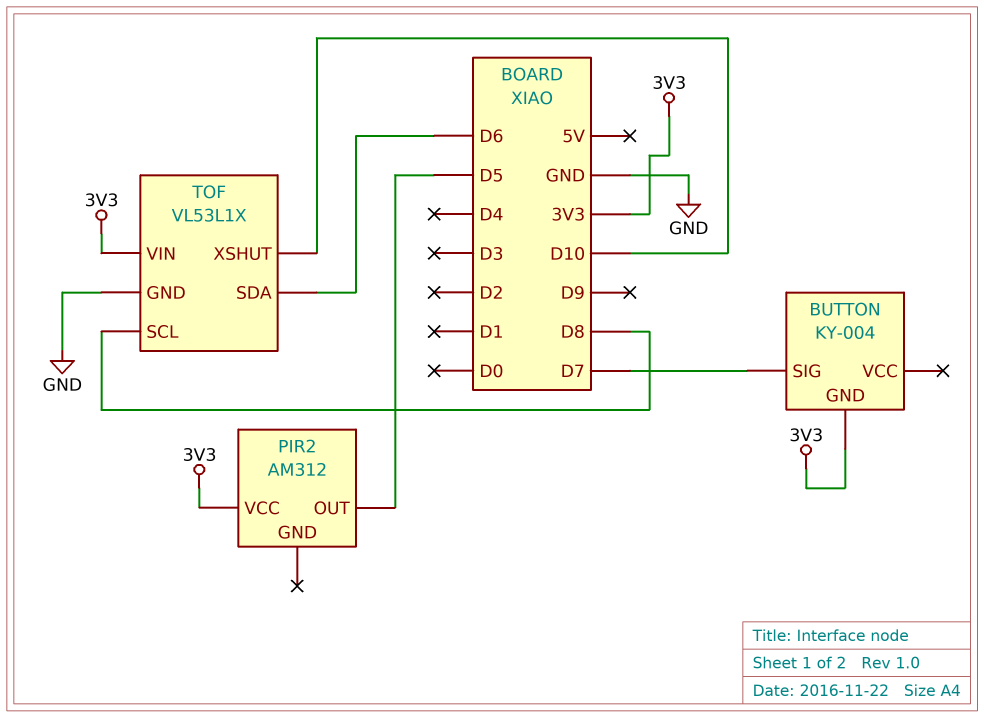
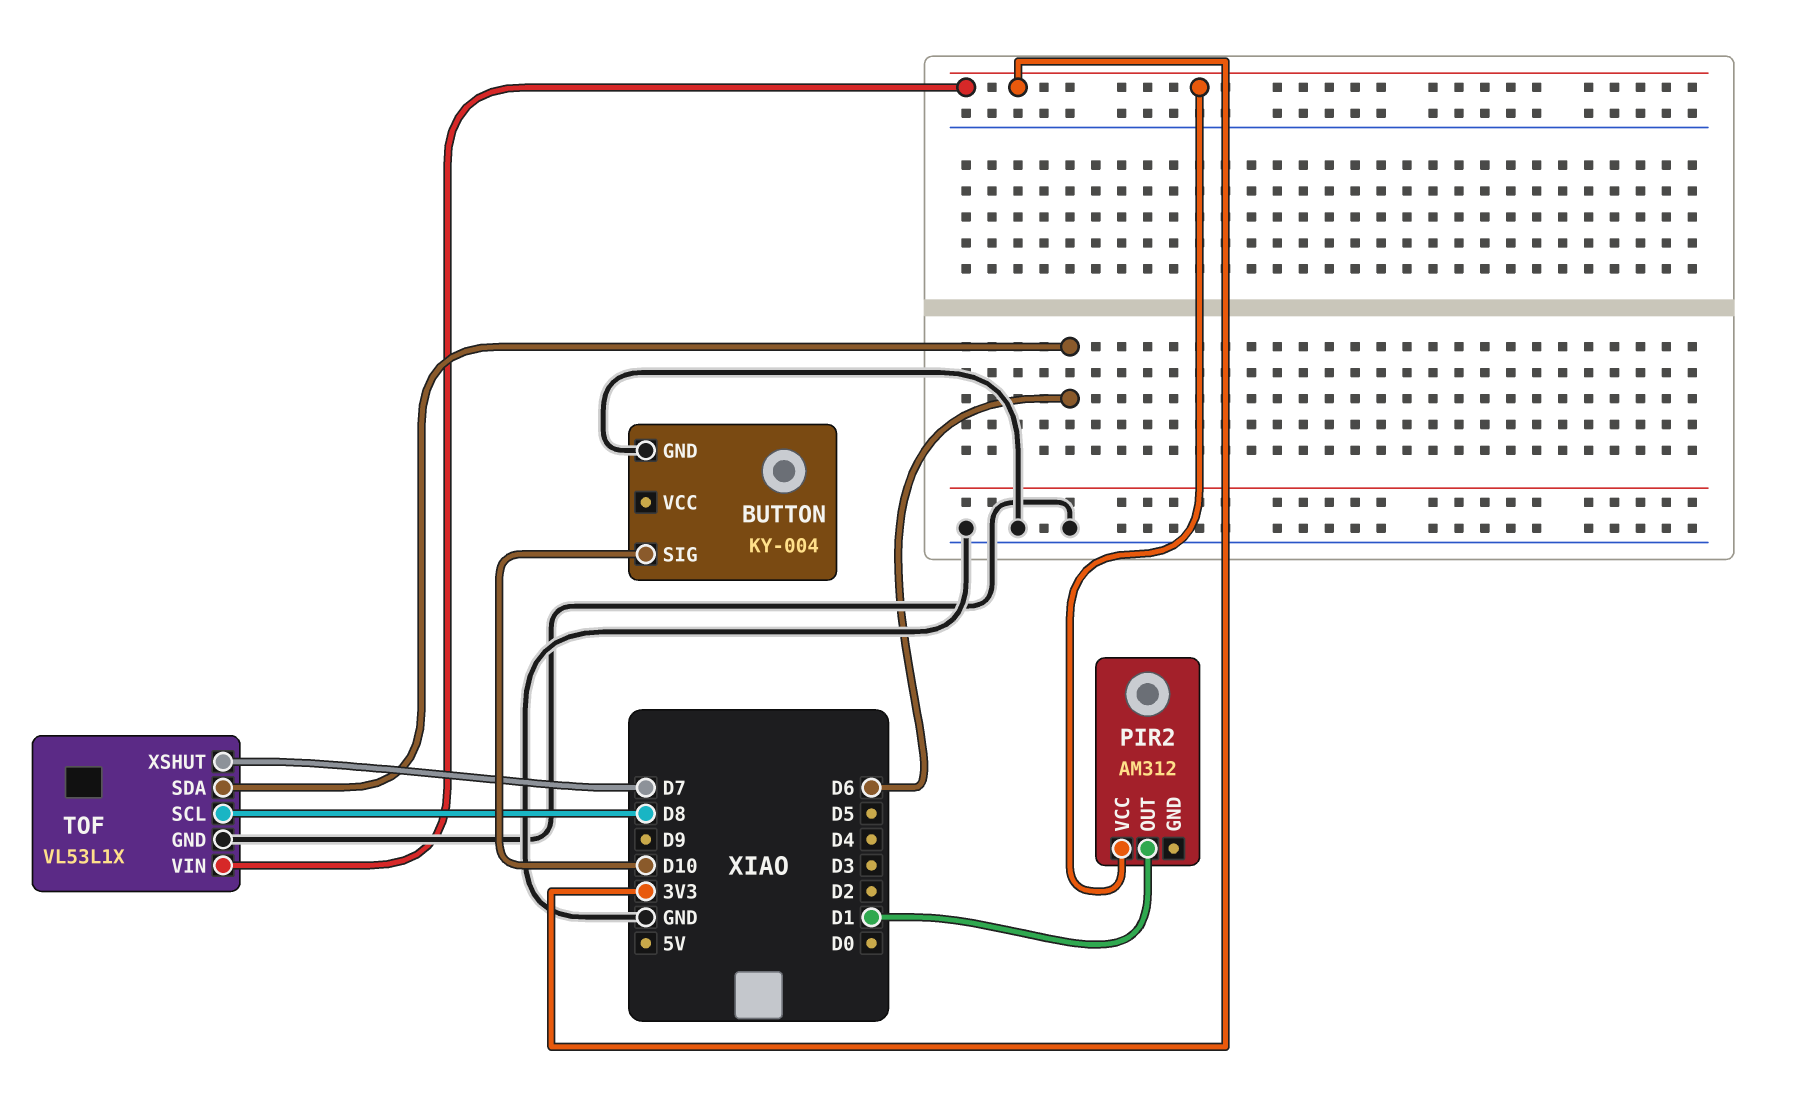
BUTTON pin GND: 3V3 -> GND
BUTTON pin SIG: D7 -> D10
PIR2 pin OUT: D5 -> D1
TOF pin XSHUT: D10 -> D7

